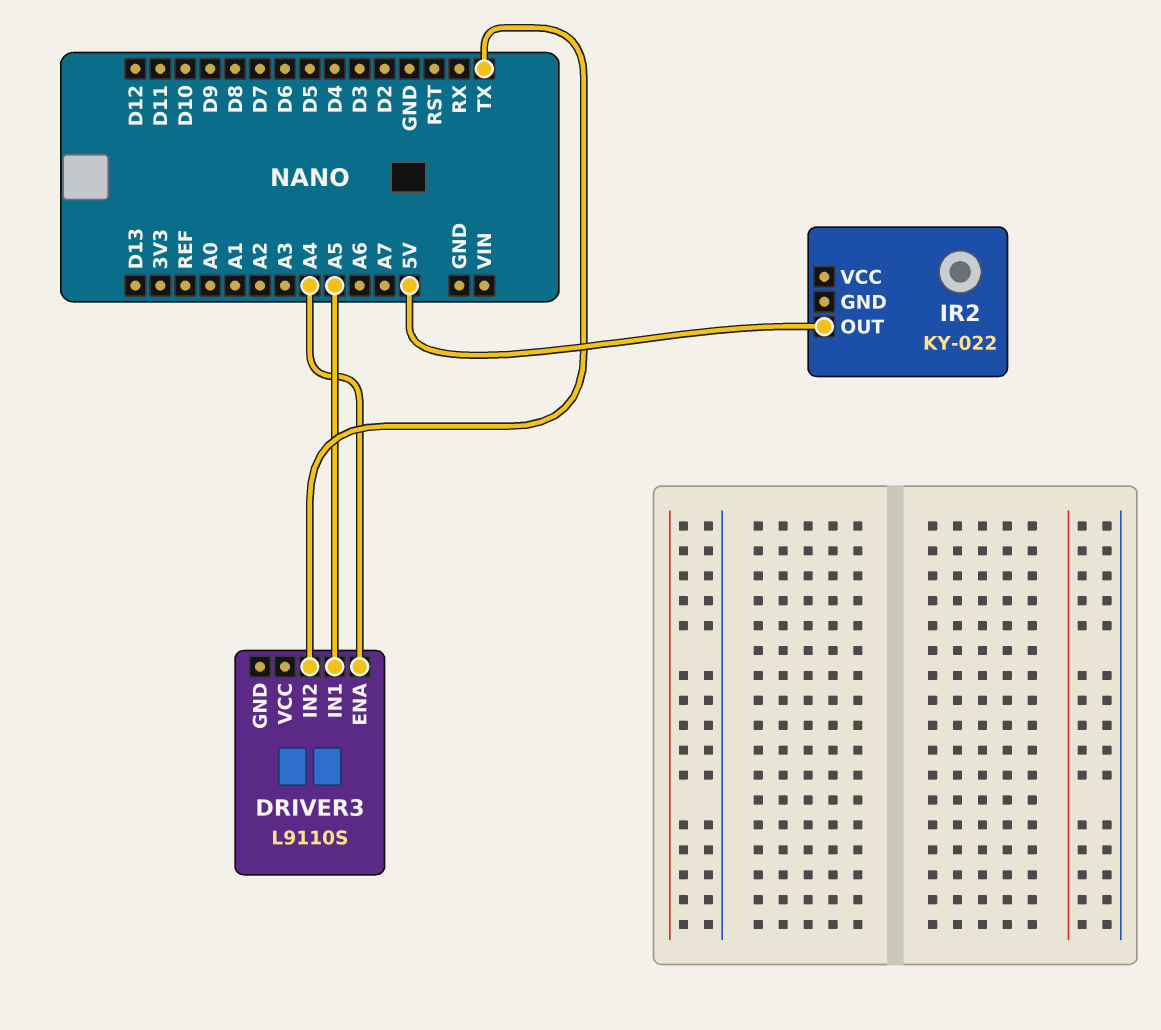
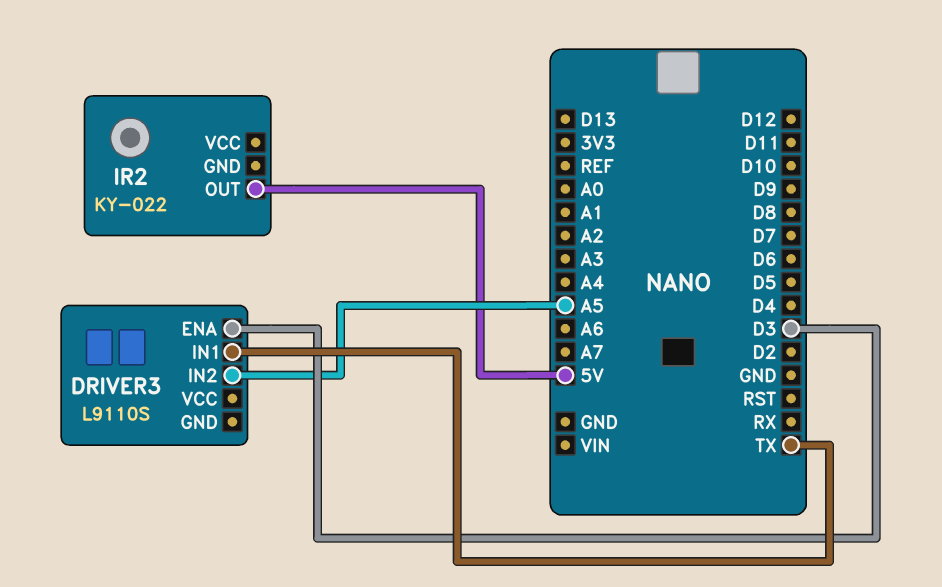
DRIVER3 pin ENA: A4 -> D3
DRIVER3 pin IN1: A5 -> TX
DRIVER3 pin IN2: TX -> A5

